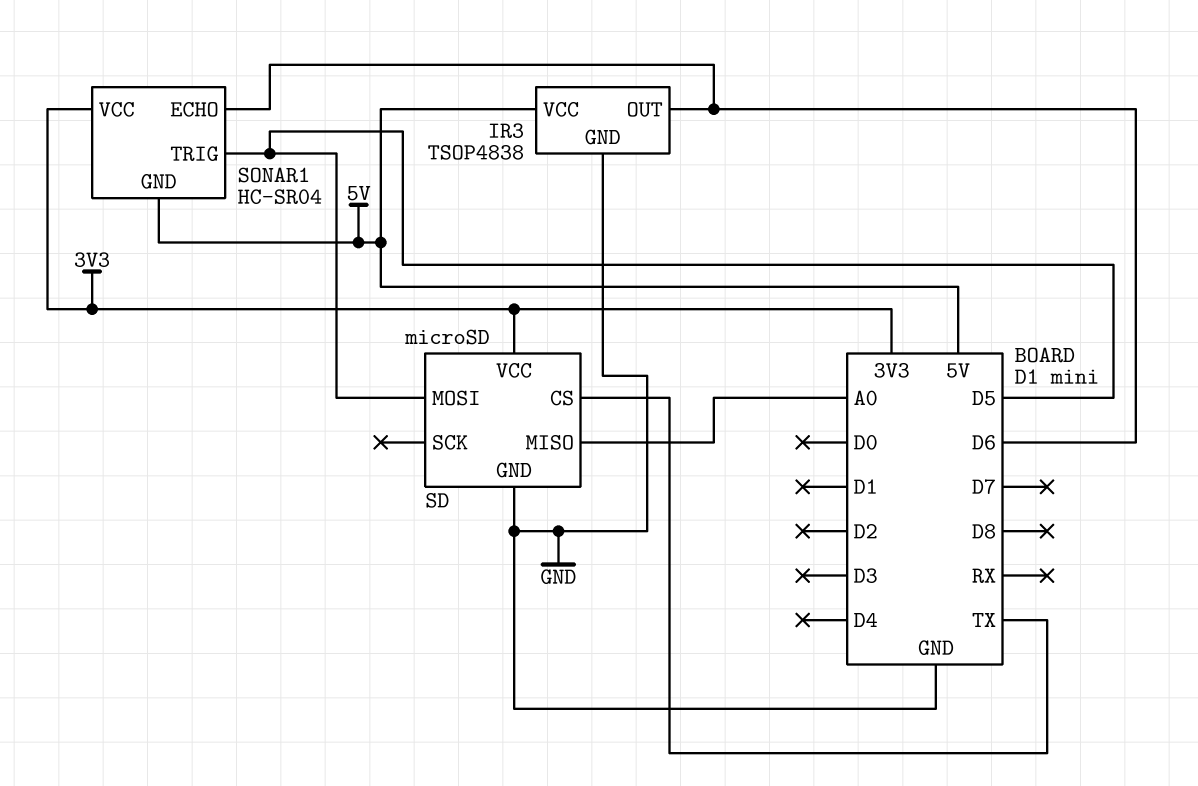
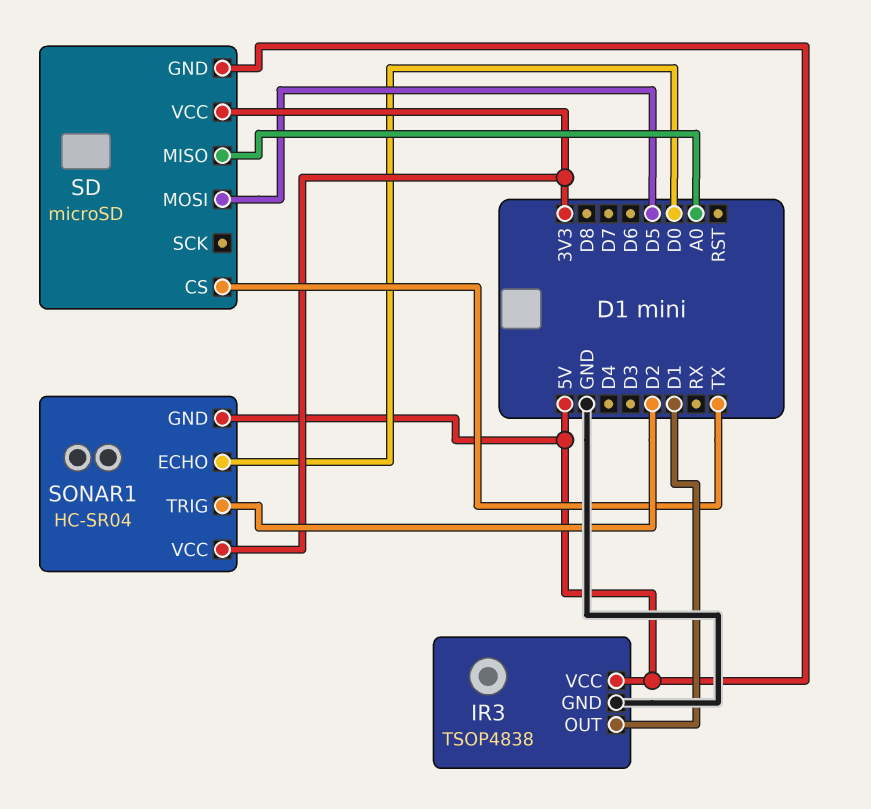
IR3 pin OUT: D6 -> D1
SD pin GND: GND -> 5V
SONAR1 pin ECHO: D6 -> D0
SONAR1 pin TRIG: D5 -> D2

